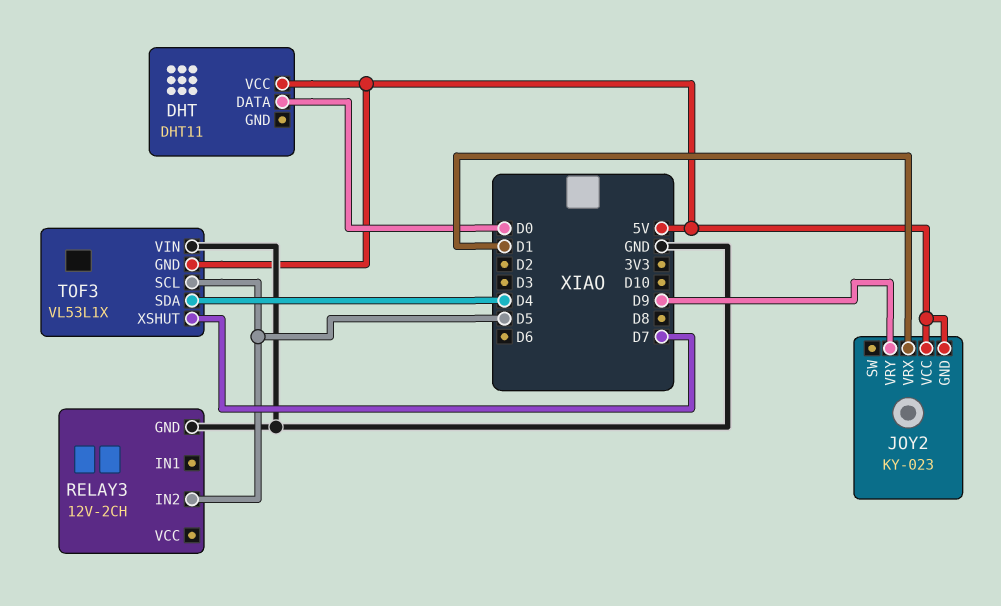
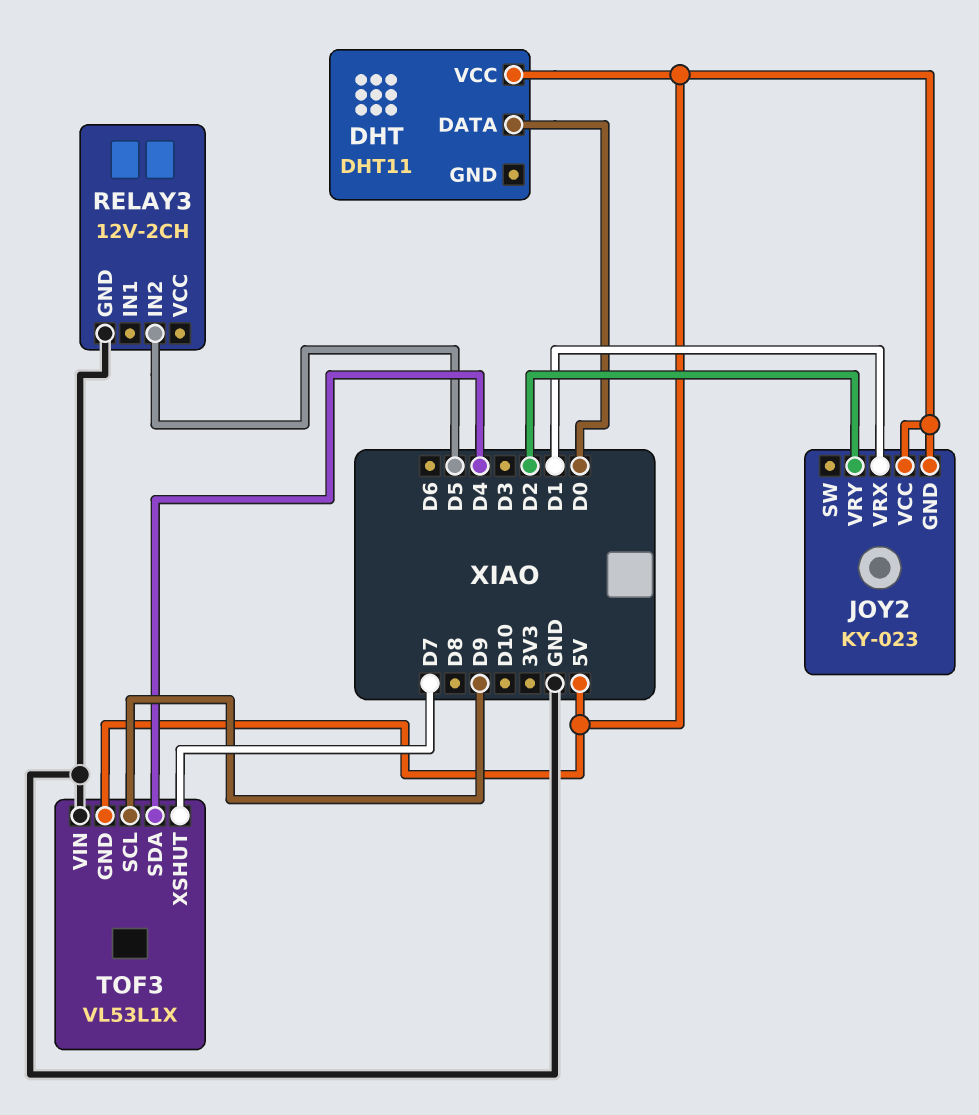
JOY2 pin VRY: D9 -> D2
TOF3 pin SCL: D5 -> D9

